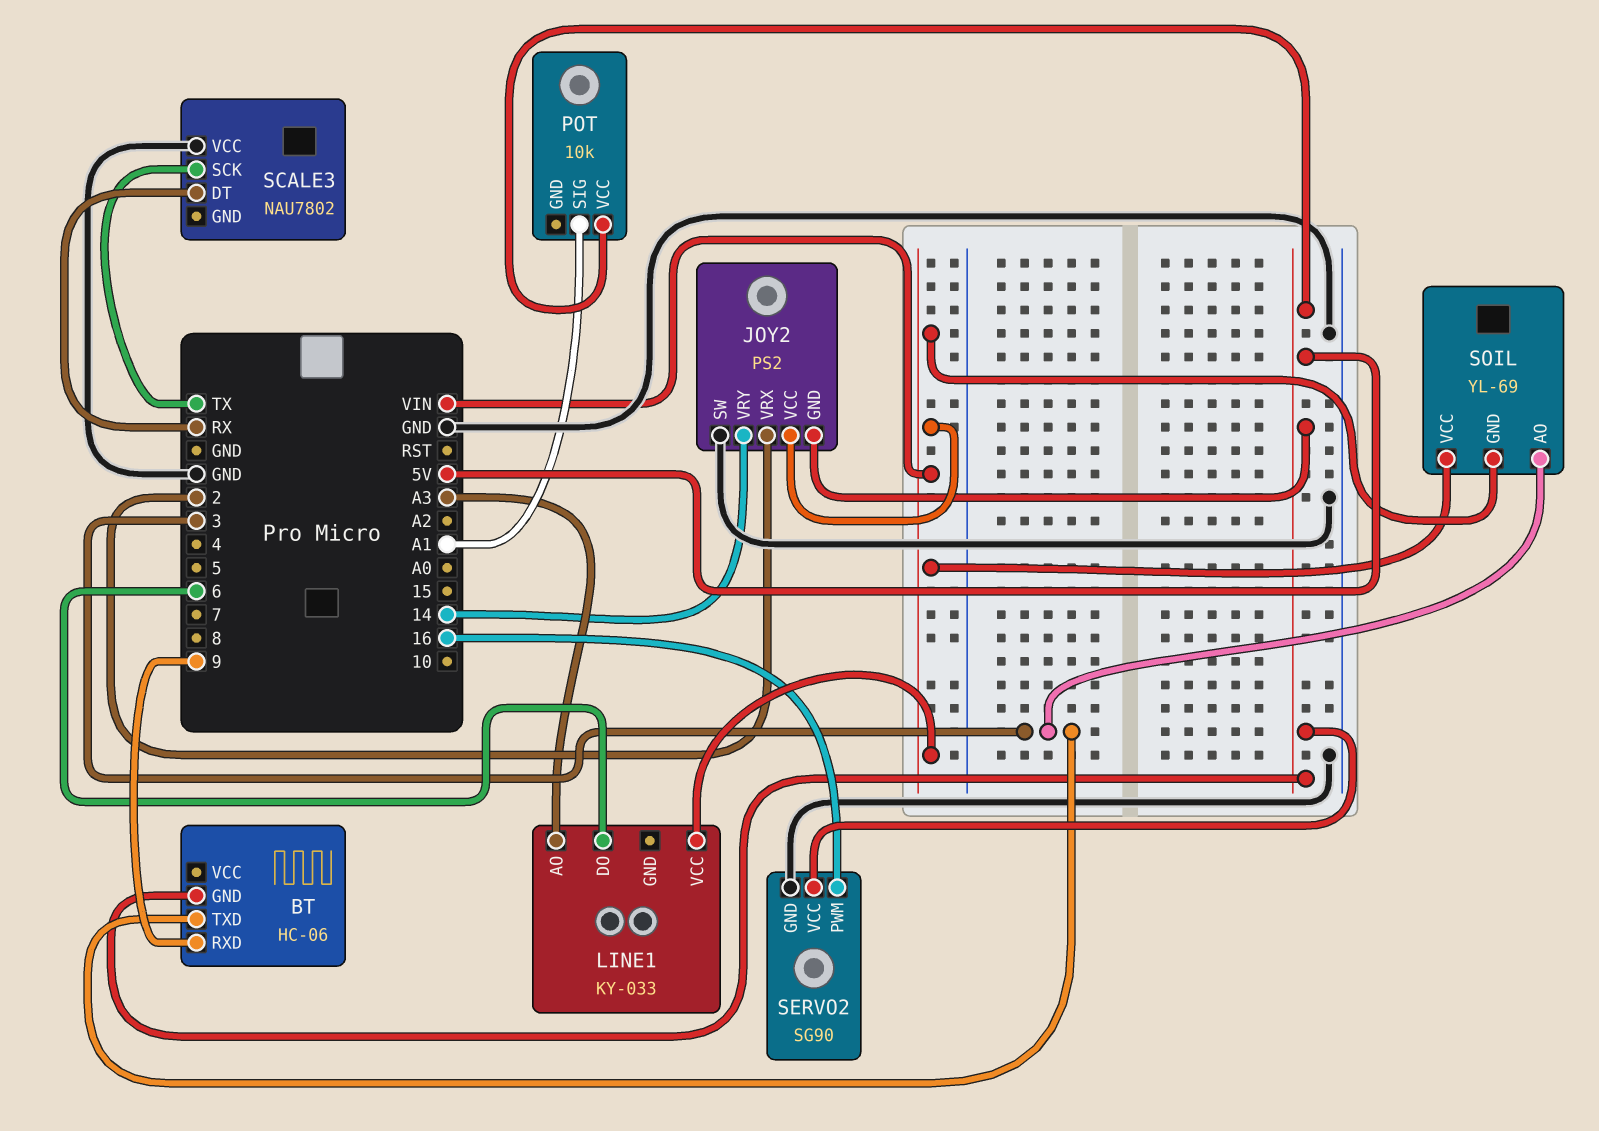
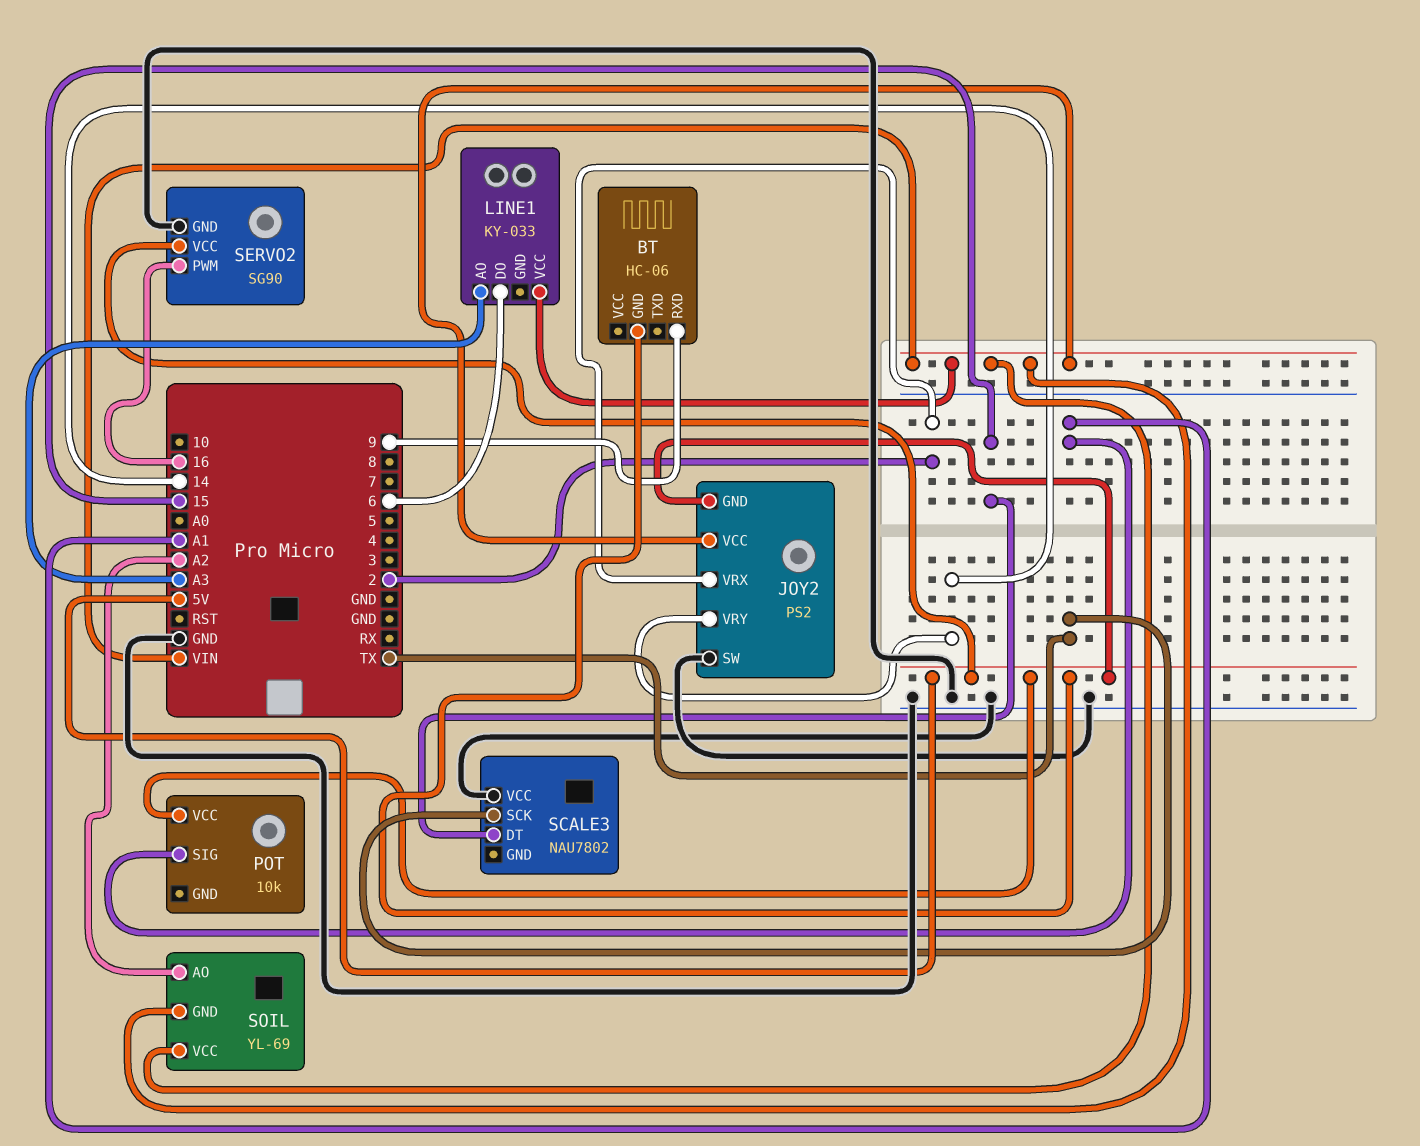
BT pin TXD: 3 -> none
SCALE3 pin DT: RX -> 15
SOIL pin AO: 3 -> A2

